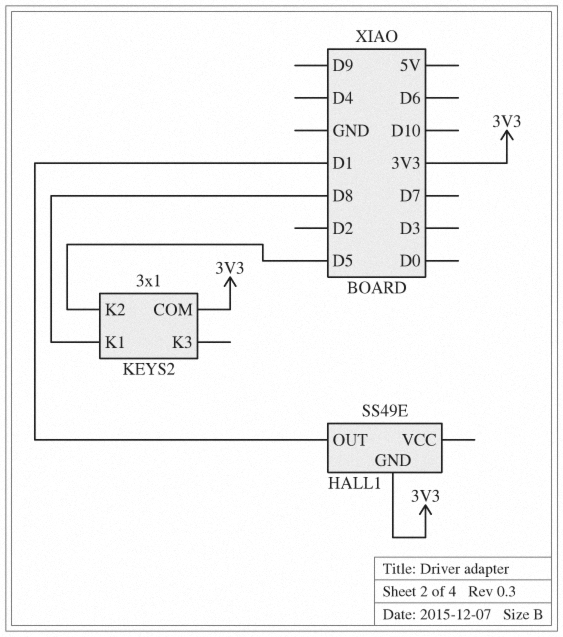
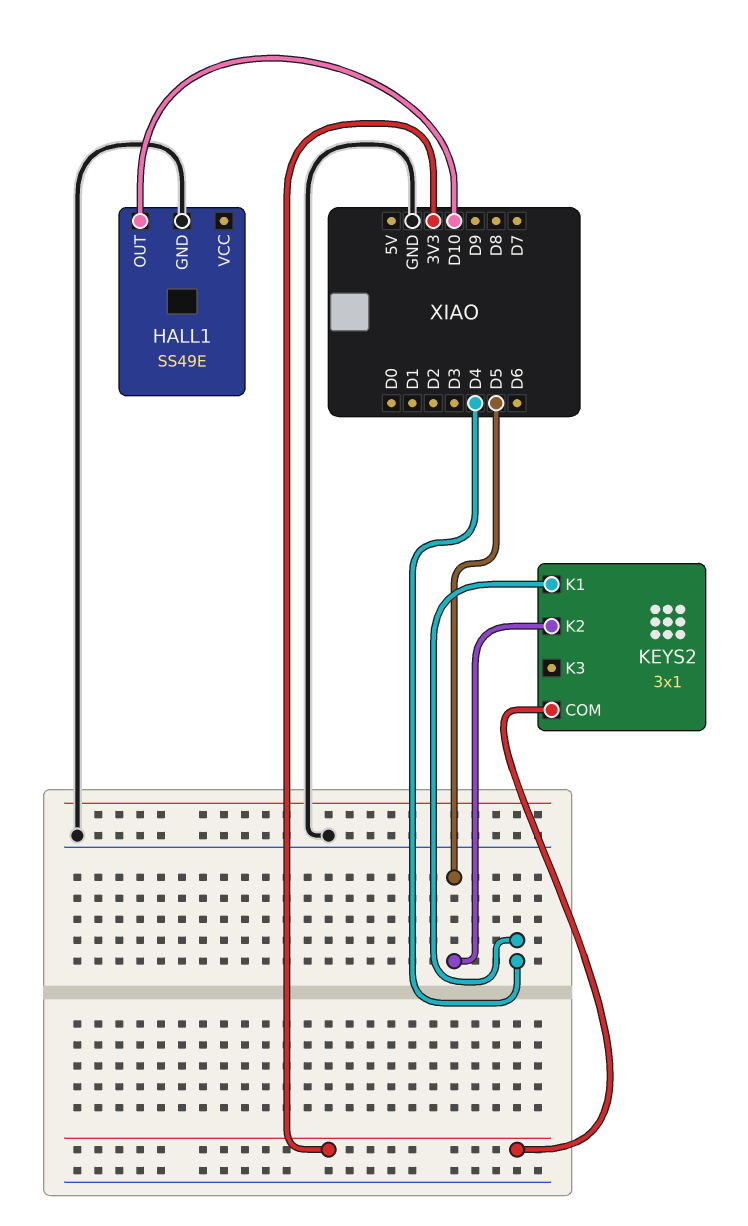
HALL1 pin GND: 3V3 -> GND
HALL1 pin OUT: D1 -> D10
KEYS2 pin K1: D8 -> D4

